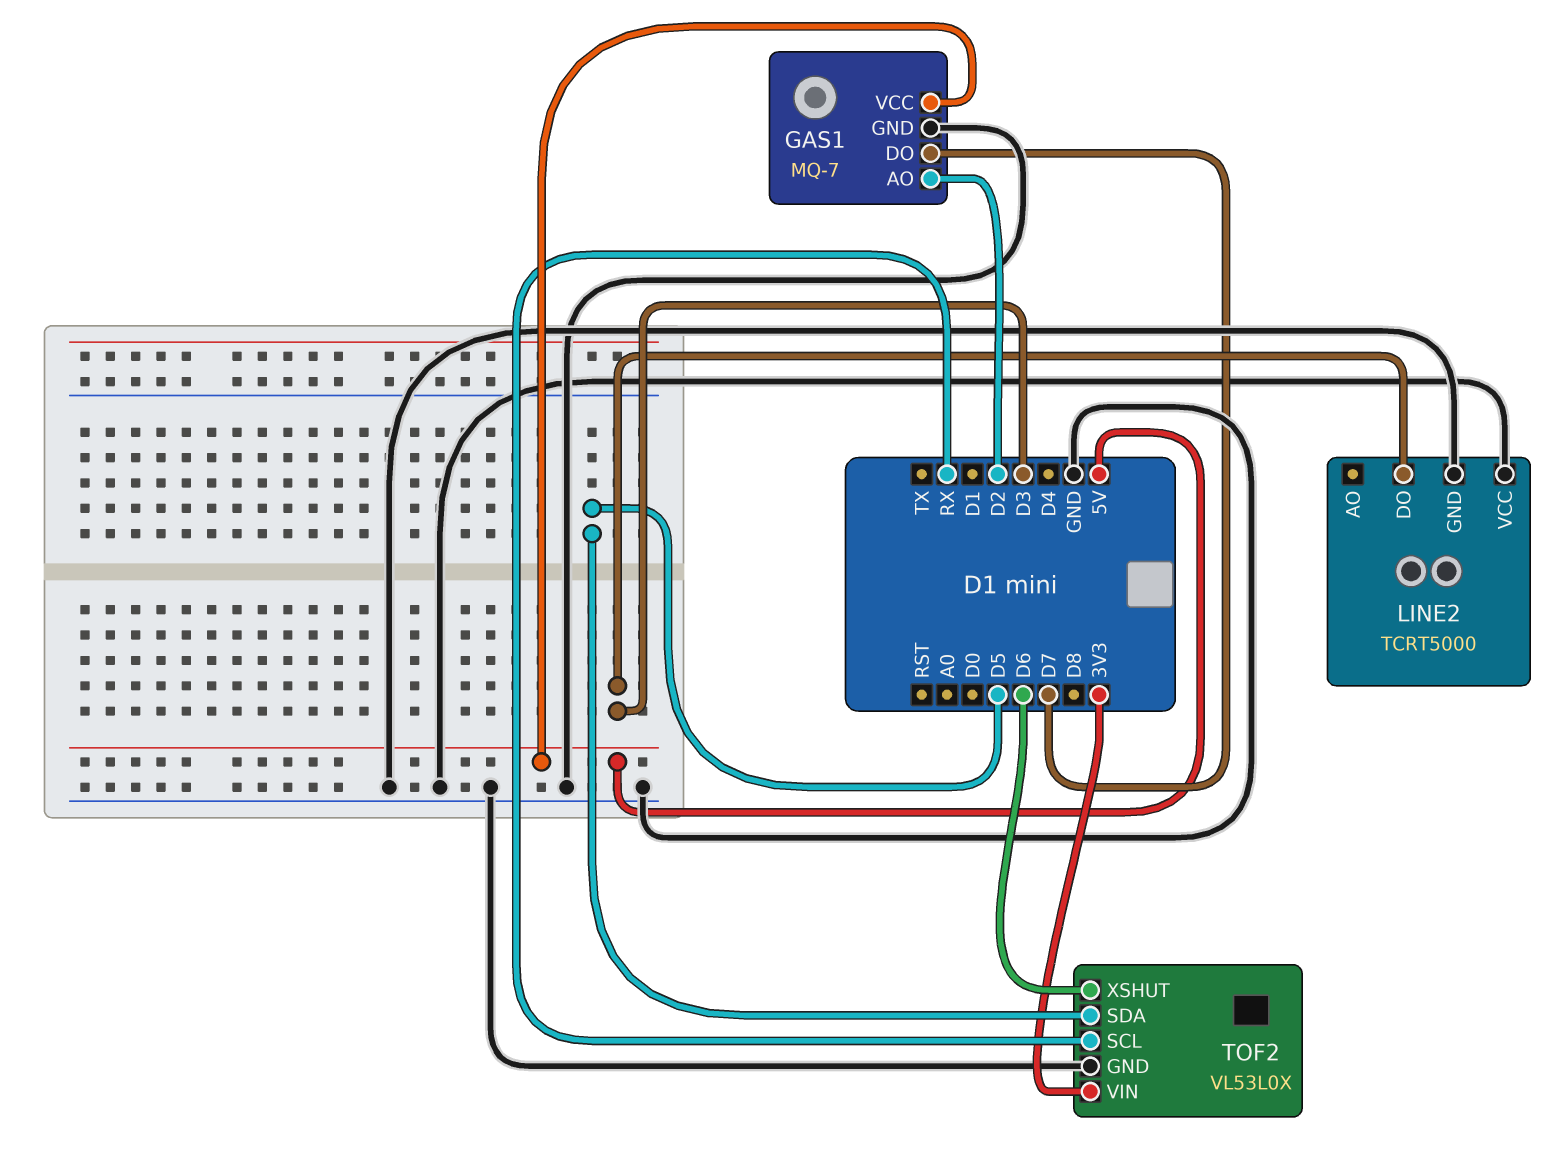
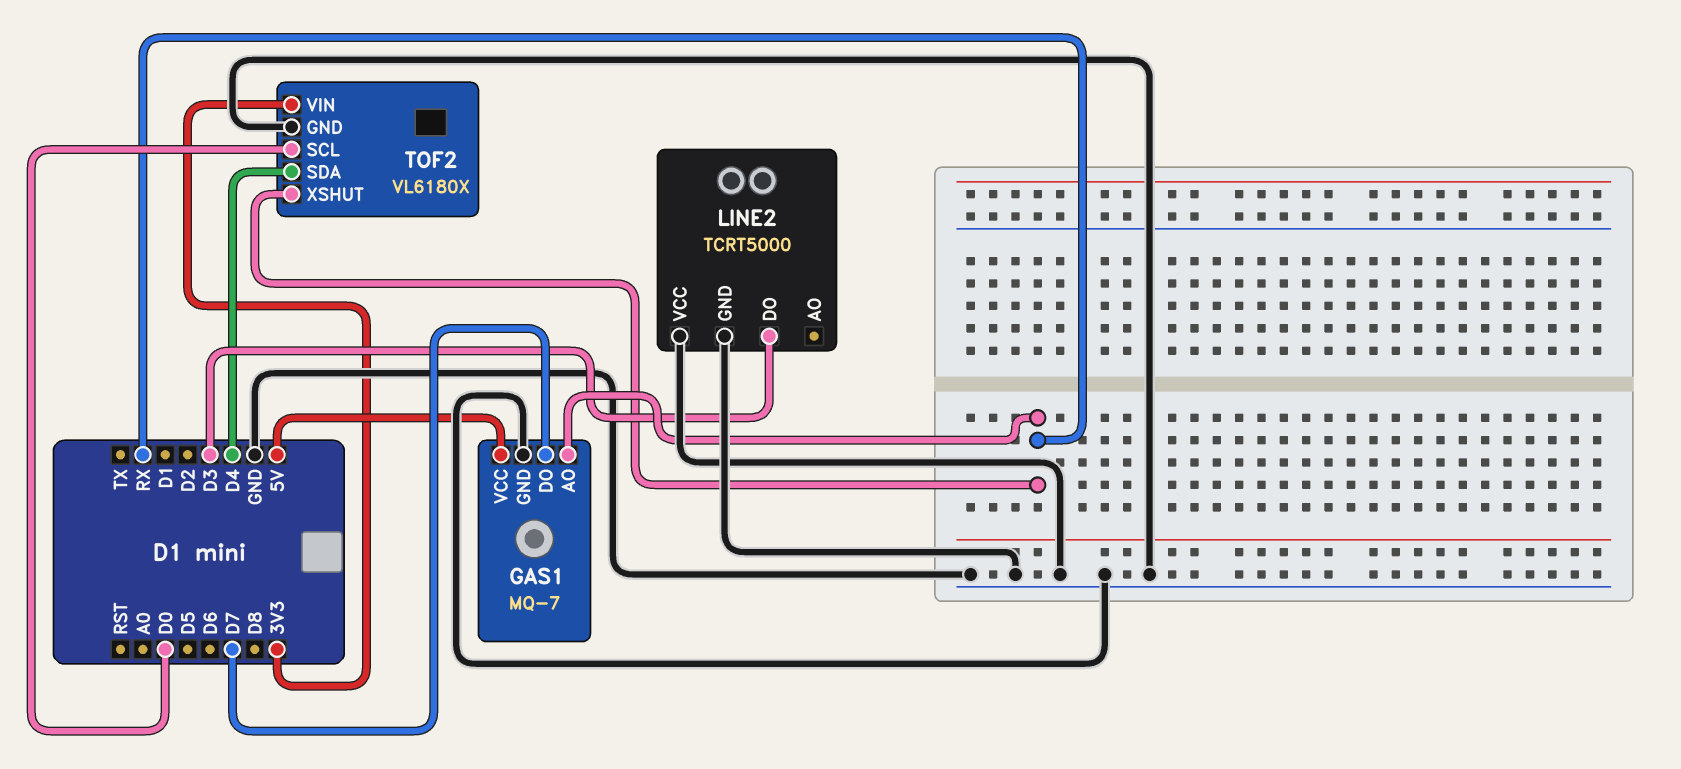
GAS1 pin AO: D2 -> RX
TOF2: VL53L0X -> VL6180X
TOF2 pin SCL: RX -> D0
TOF2 pin SDA: D5 -> D4
TOF2 pin XSHUT: D6 -> RX

